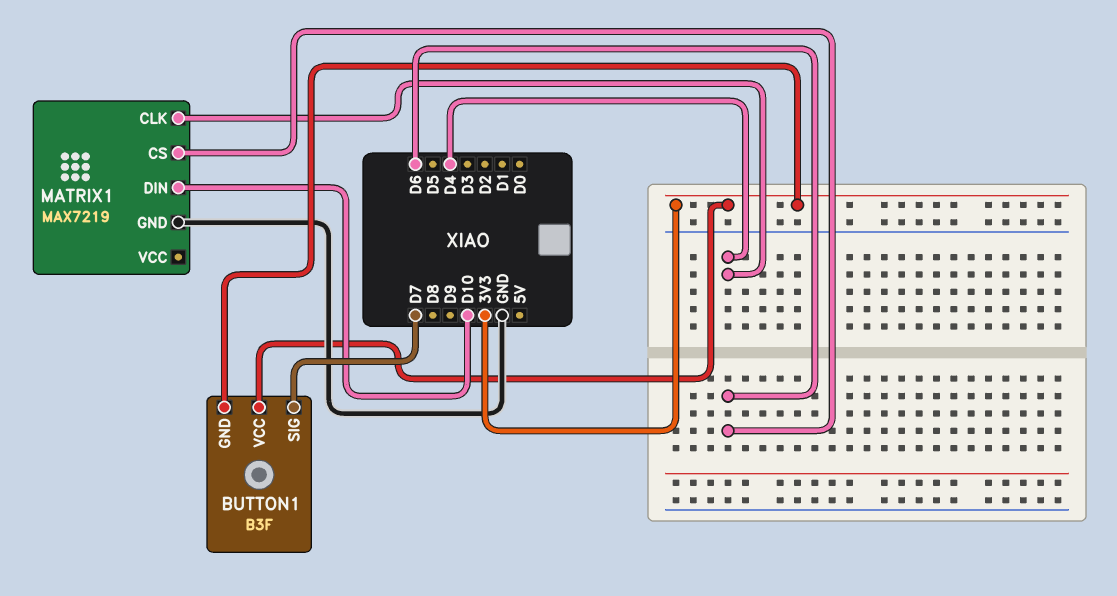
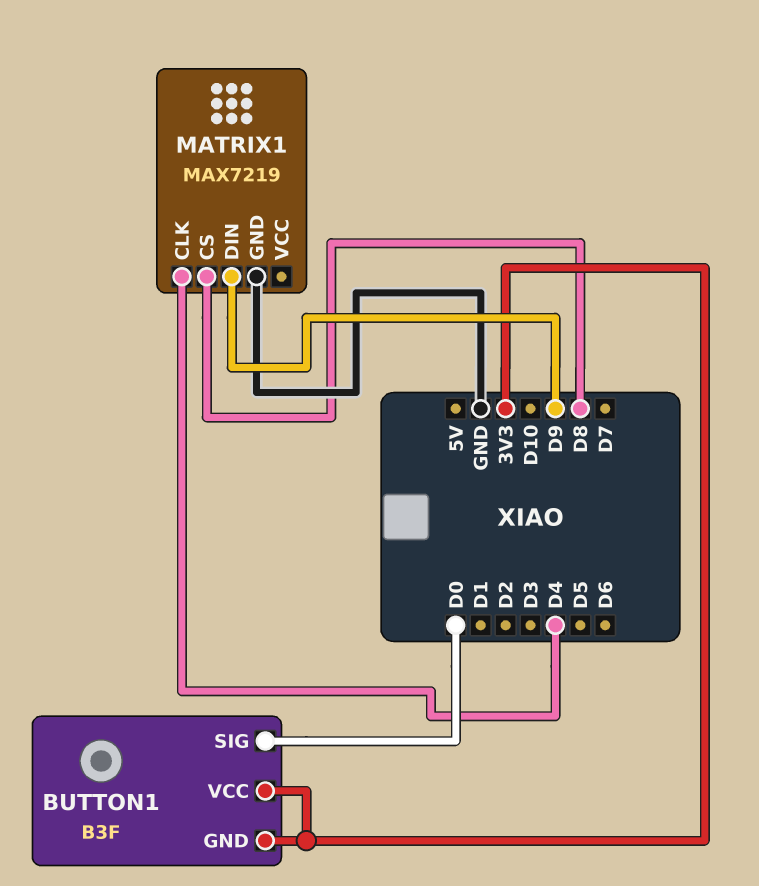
BUTTON1 pin SIG: D7 -> D0
MATRIX1 pin CS: D6 -> D8
MATRIX1 pin DIN: D10 -> D9

